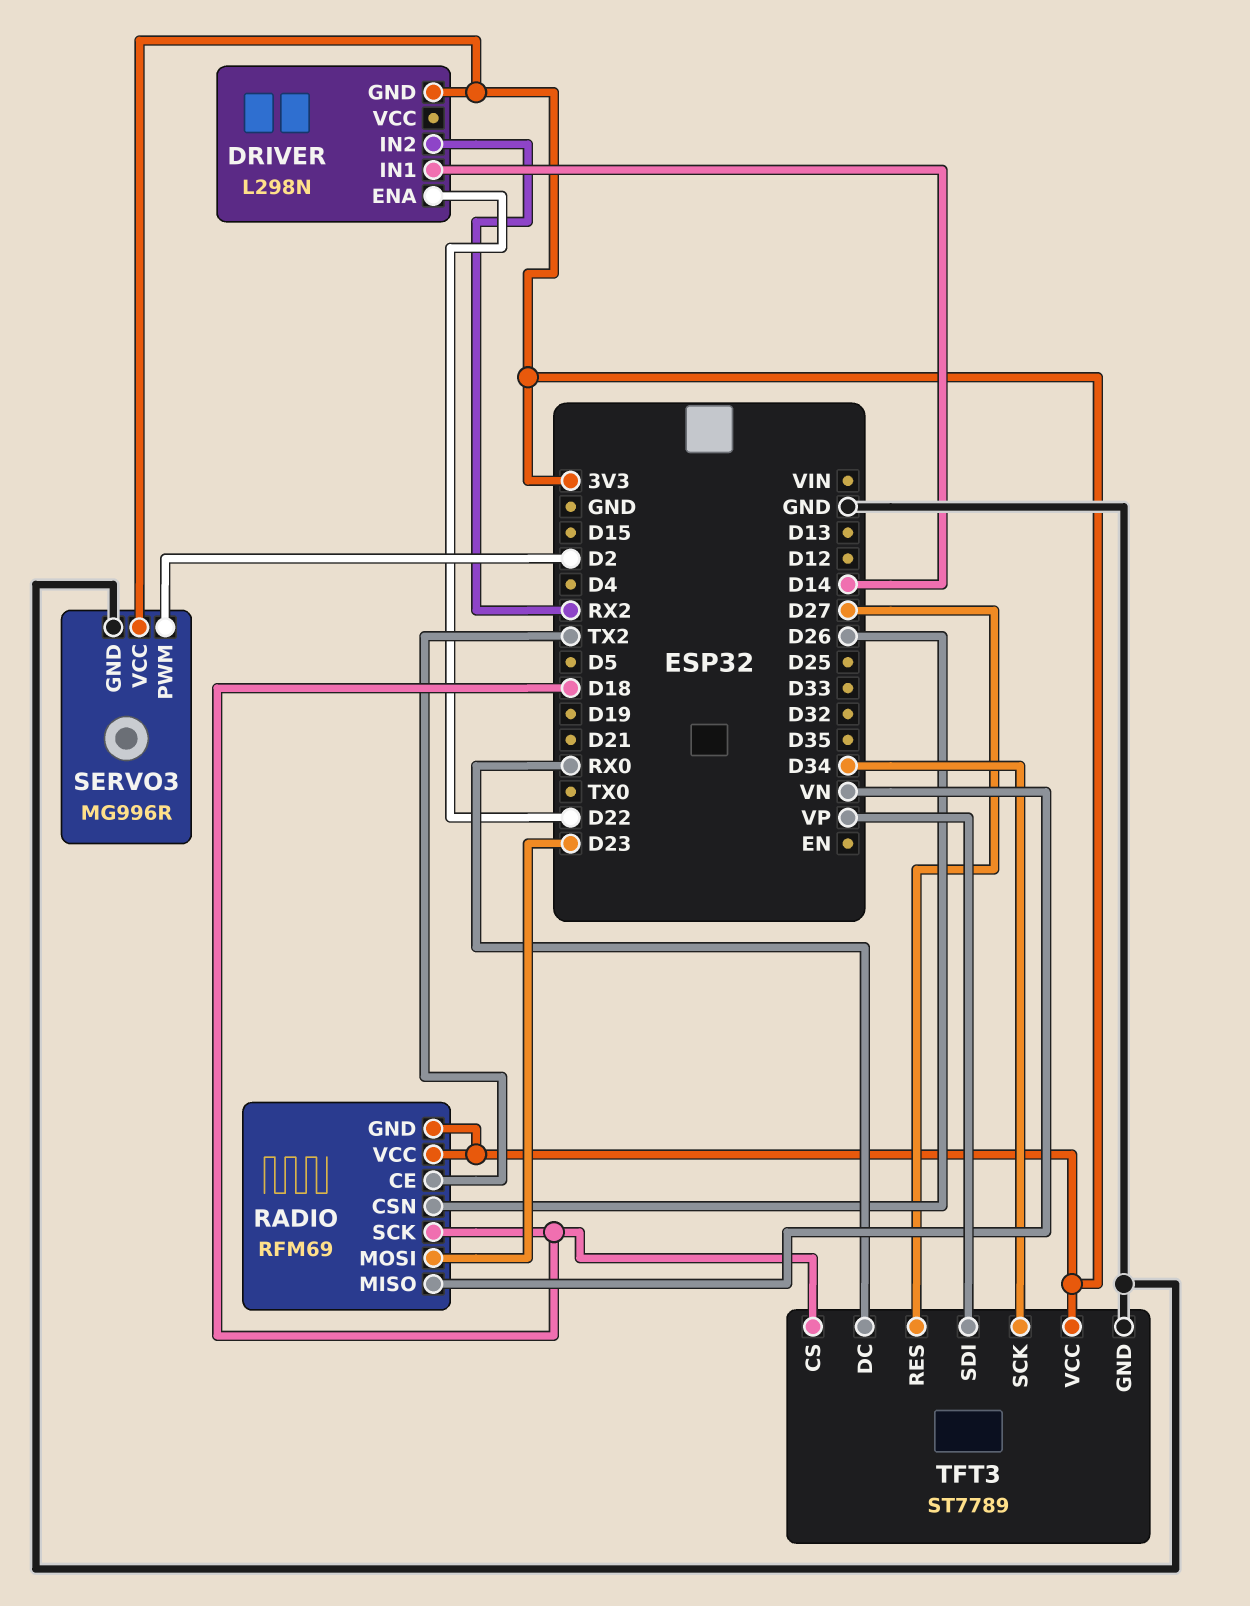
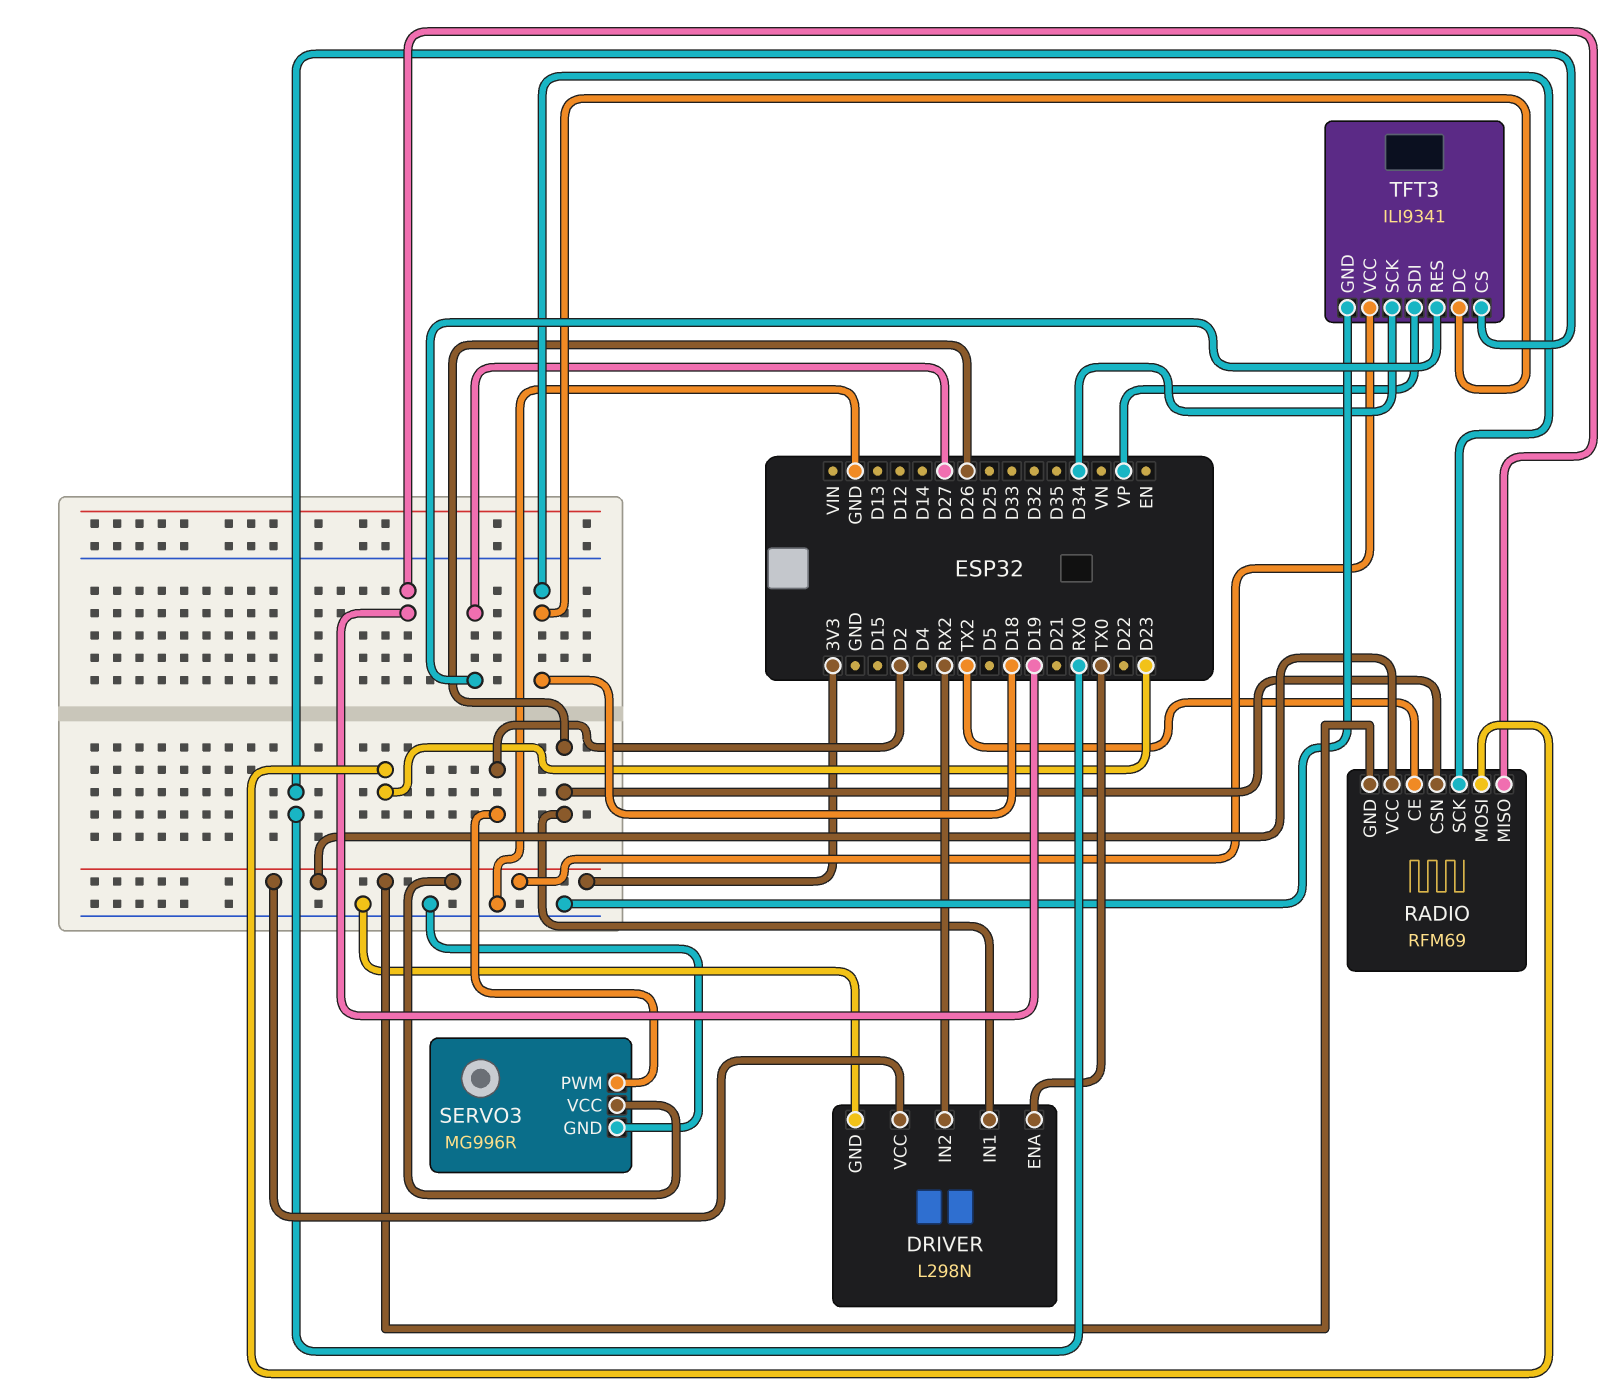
DRIVER pin ENA: D22 -> TX0
DRIVER pin GND: 3V3 -> GND
DRIVER pin IN1: D14 -> D26
DRIVER pin VCC: none -> 3V3
RADIO pin MISO: VN -> D19
TFT3: ST7789 -> ILI9341
TFT3 pin CS: D18 -> RX0
TFT3 pin DC: RX0 -> D18

